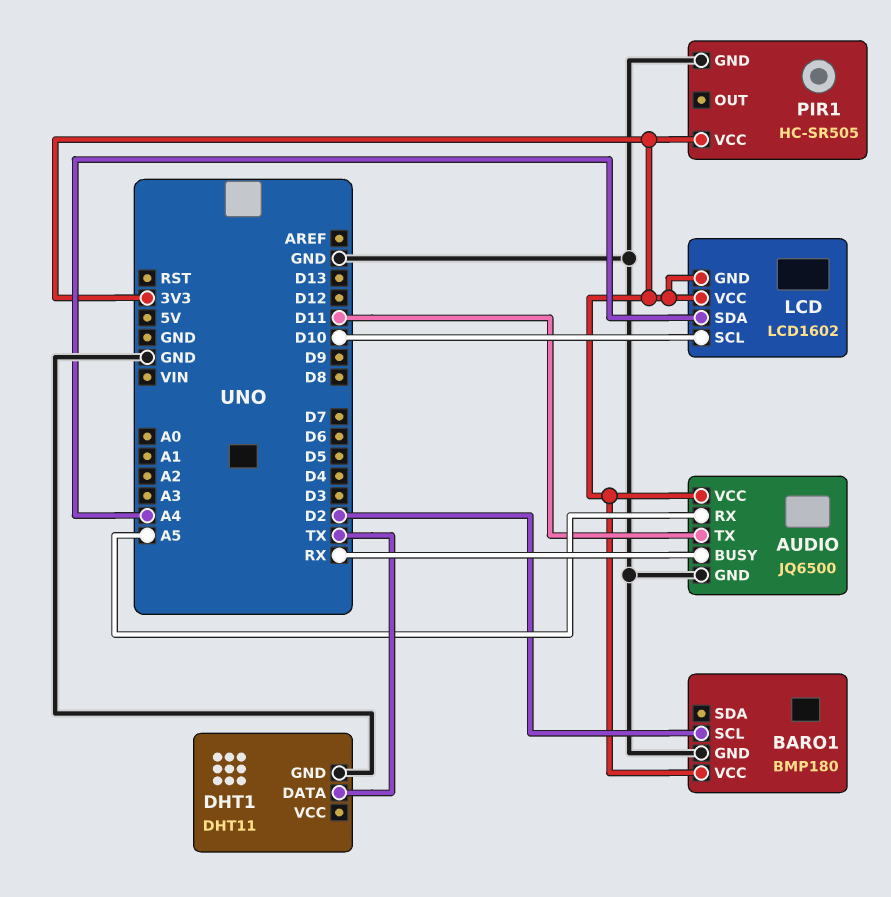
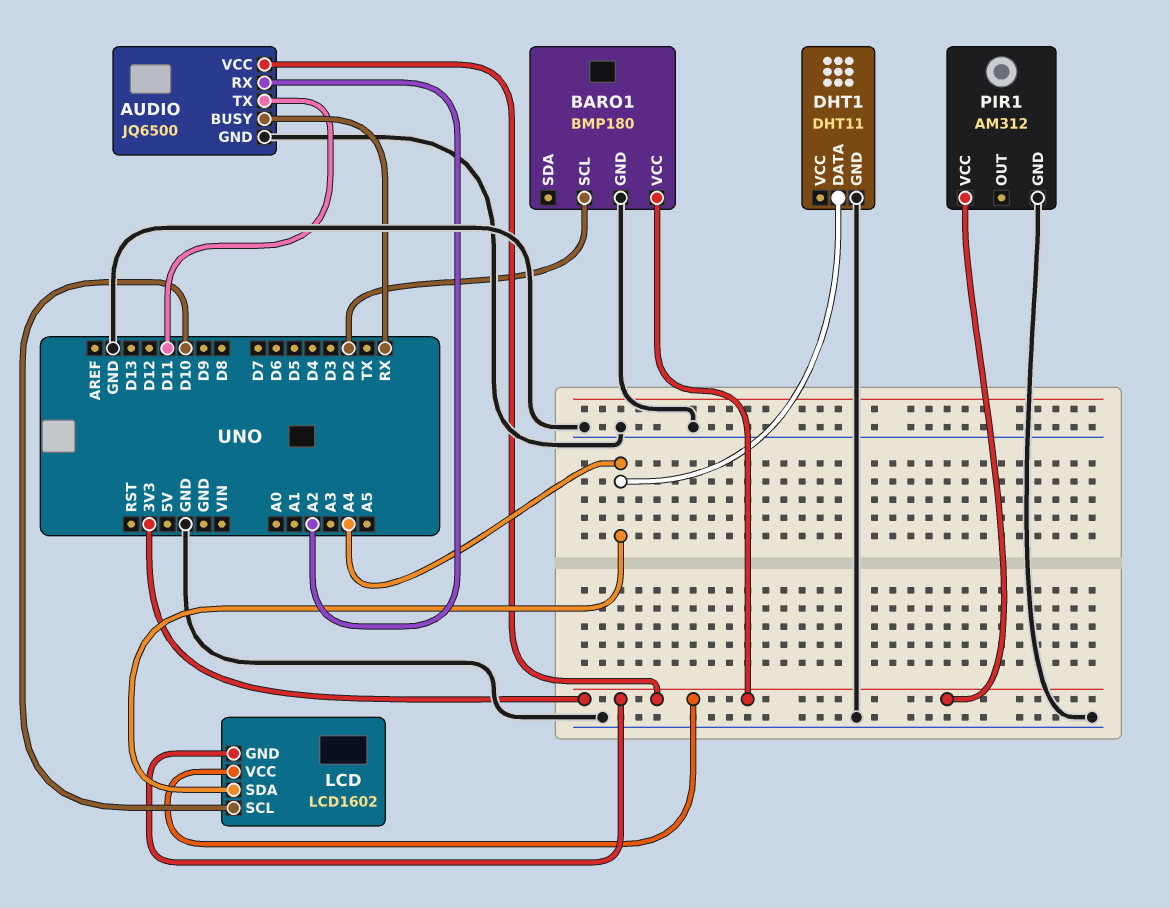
AUDIO pin RX: A5 -> A2
DHT1 pin DATA: TX -> A4
PIR1: HC-SR505 -> AM312

